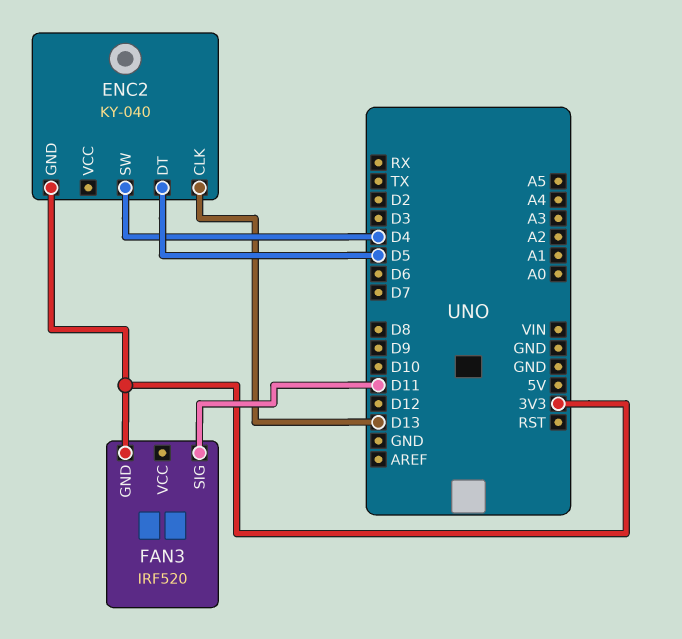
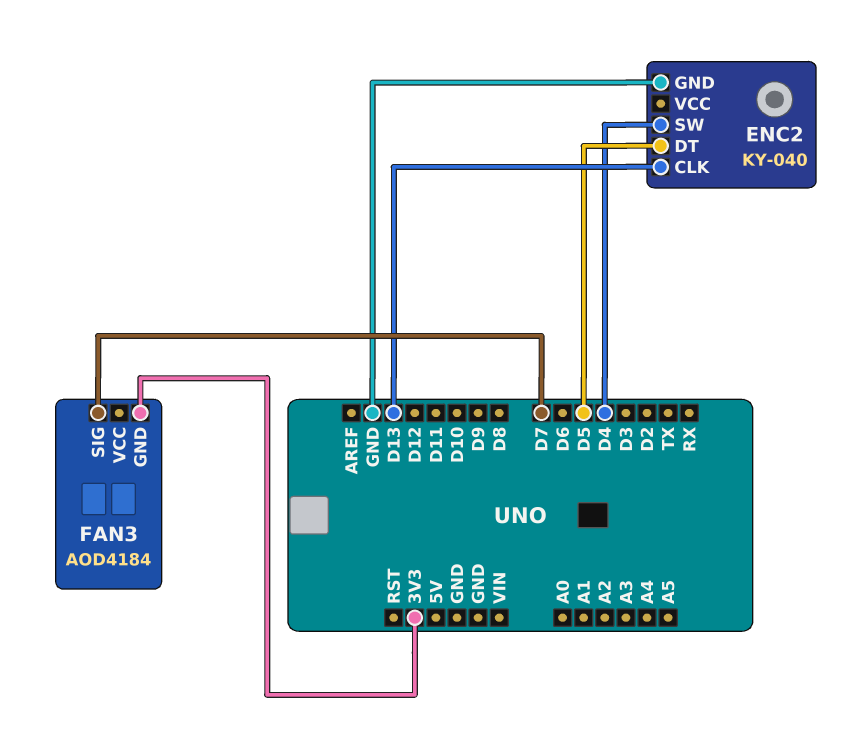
ENC2 pin GND: 3V3 -> GND
FAN3: IRF520 -> AOD4184
FAN3 pin SIG: D11 -> D7

